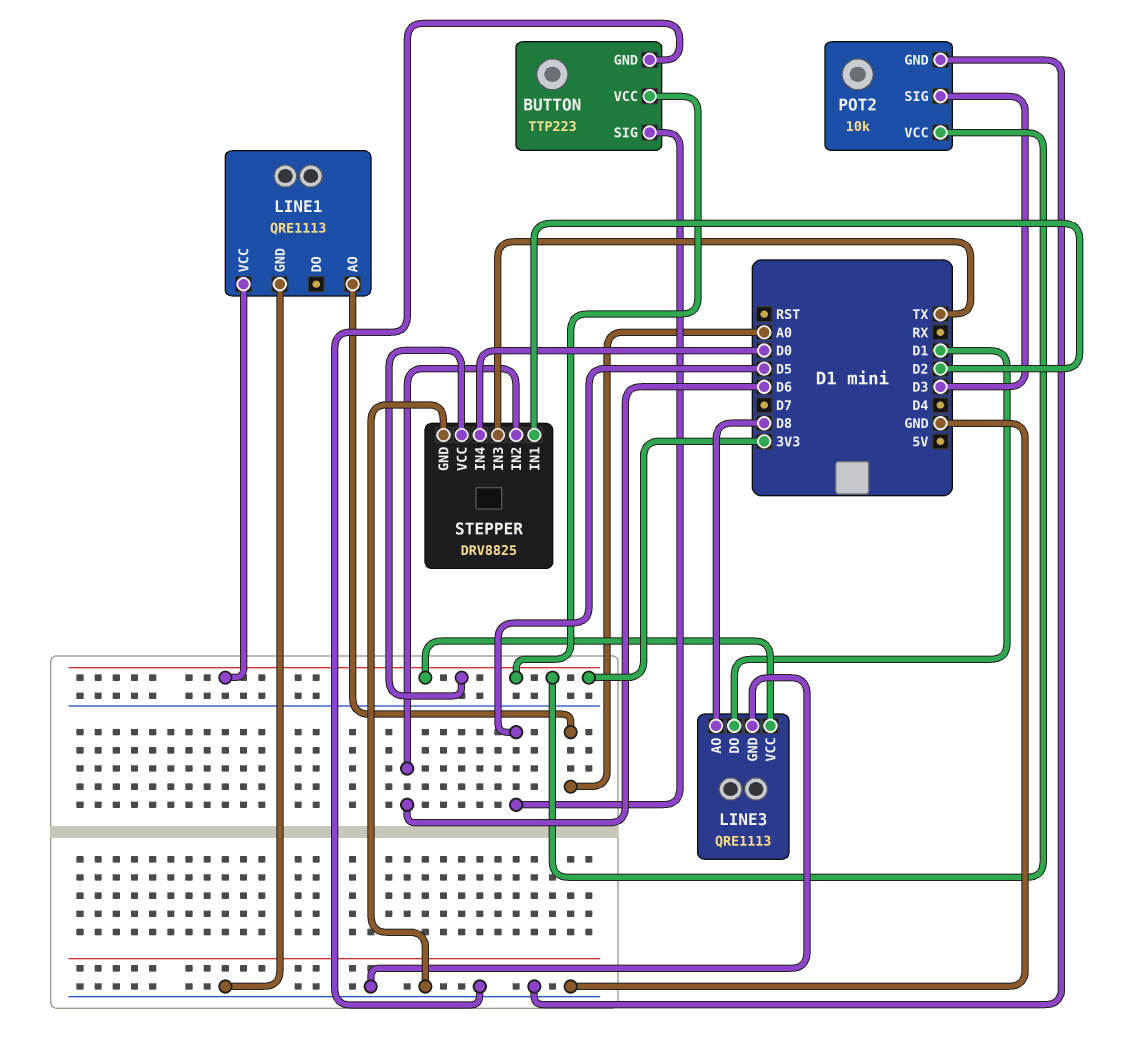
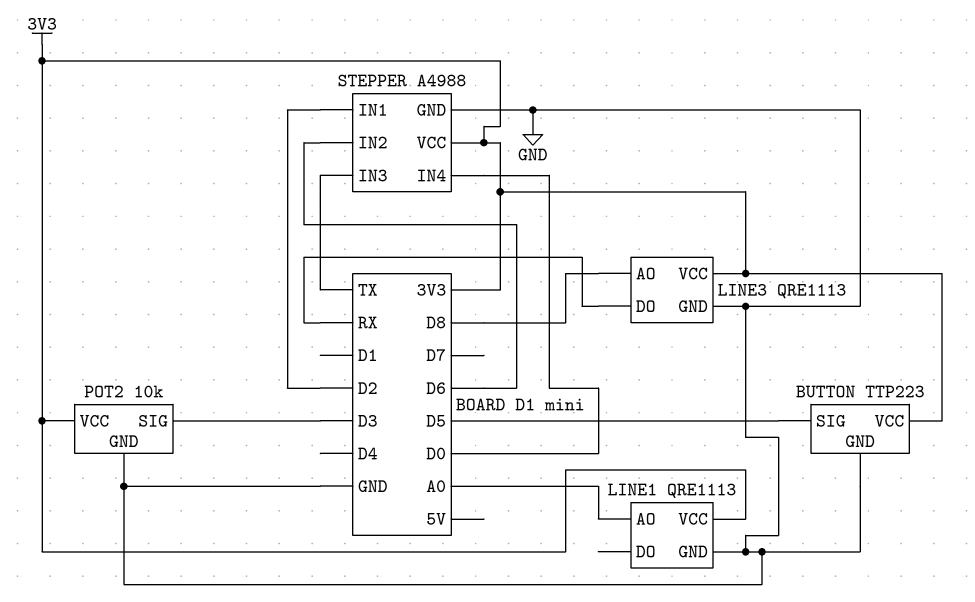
LINE3 pin DO: D1 -> RX
STEPPER: DRV8825 -> A4988

